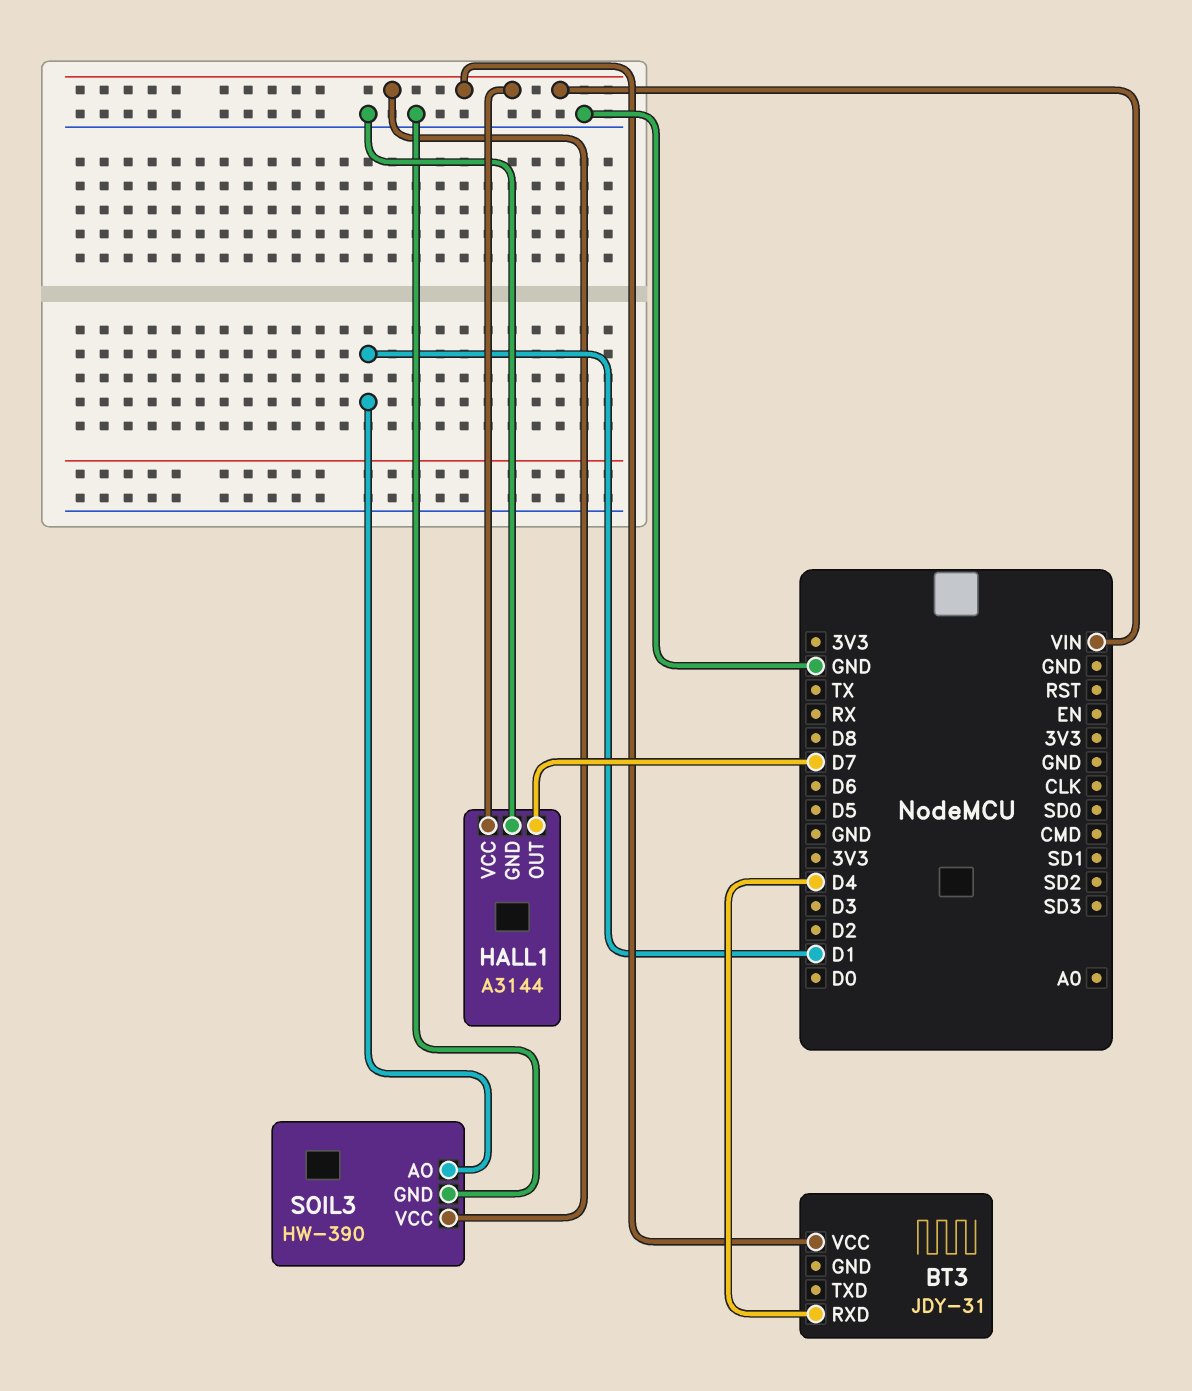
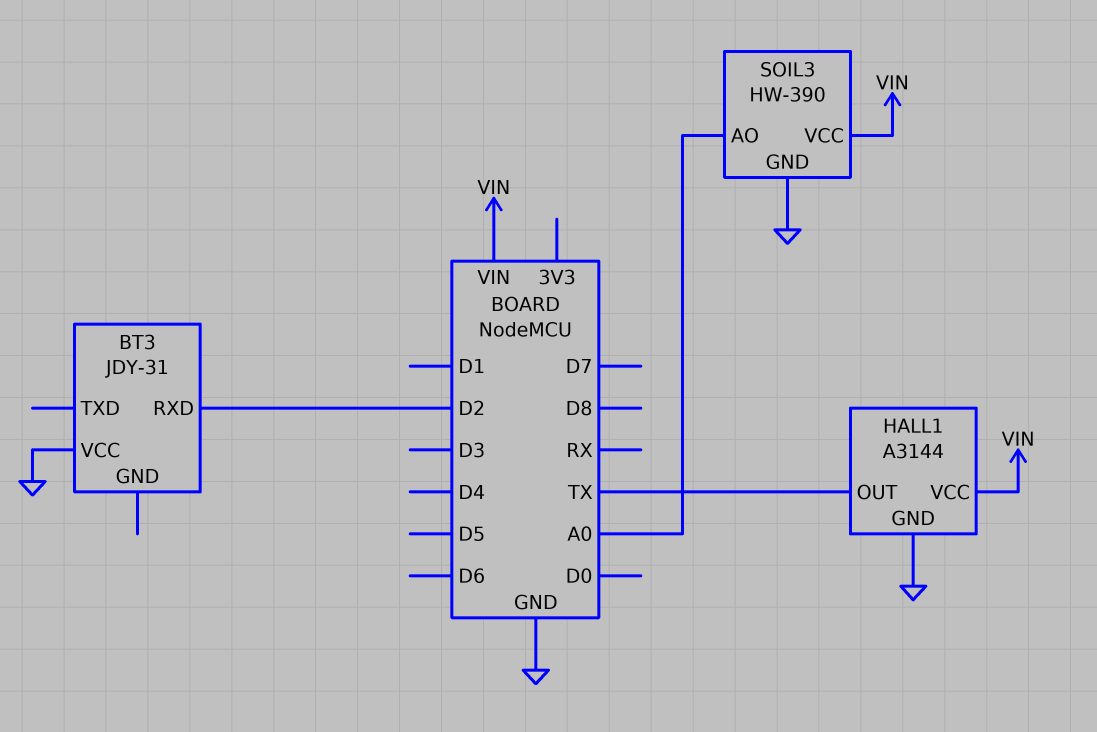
BT3 pin RXD: D4 -> D2
BT3 pin VCC: VIN -> GND
HALL1 pin OUT: D7 -> TX
SOIL3 pin AO: D1 -> A0

